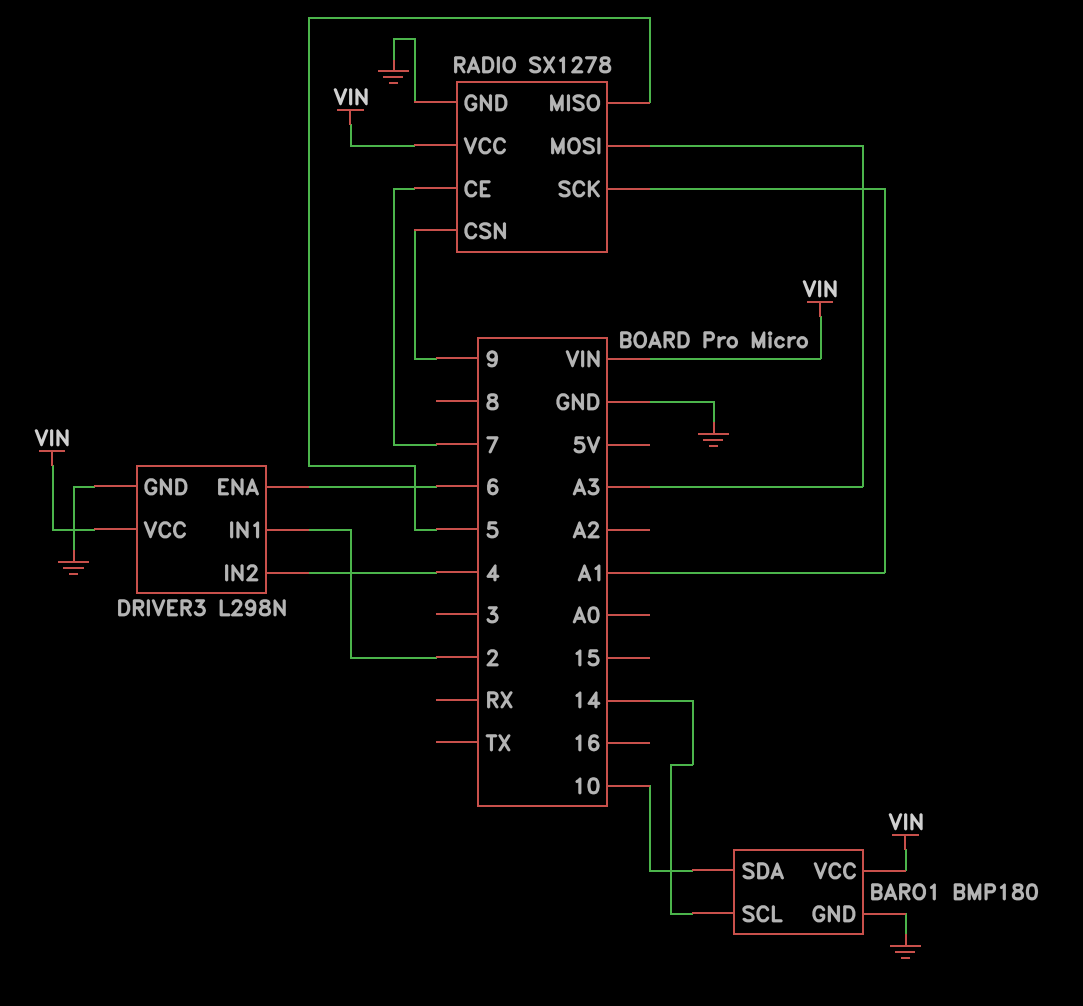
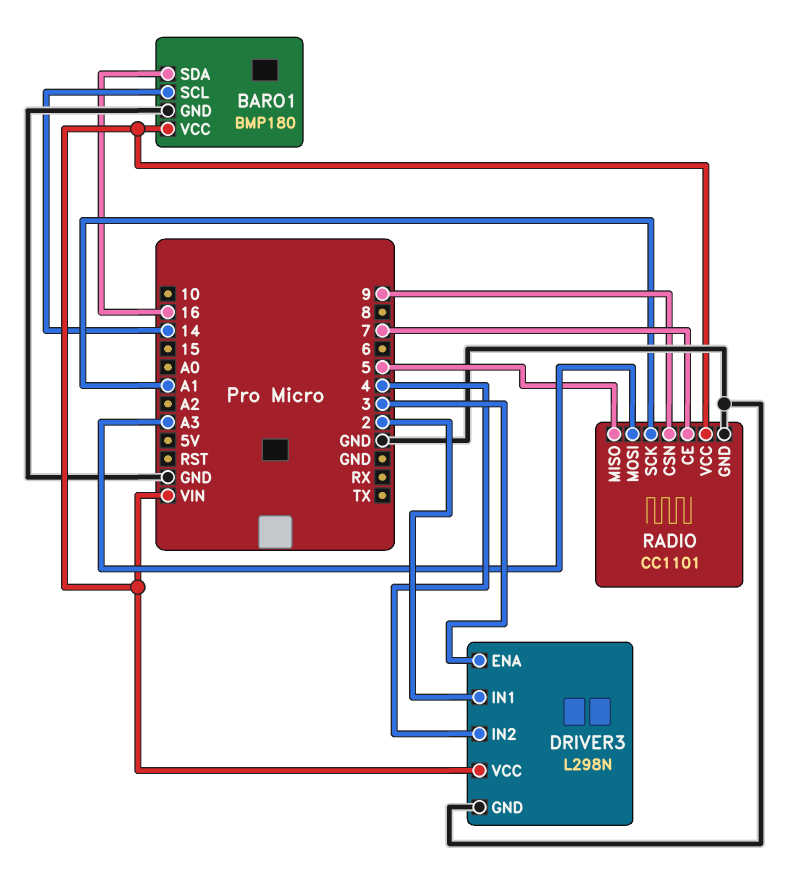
BARO1 pin SDA: 10 -> 16
DRIVER3 pin ENA: 6 -> 3
RADIO: SX1278 -> CC1101

